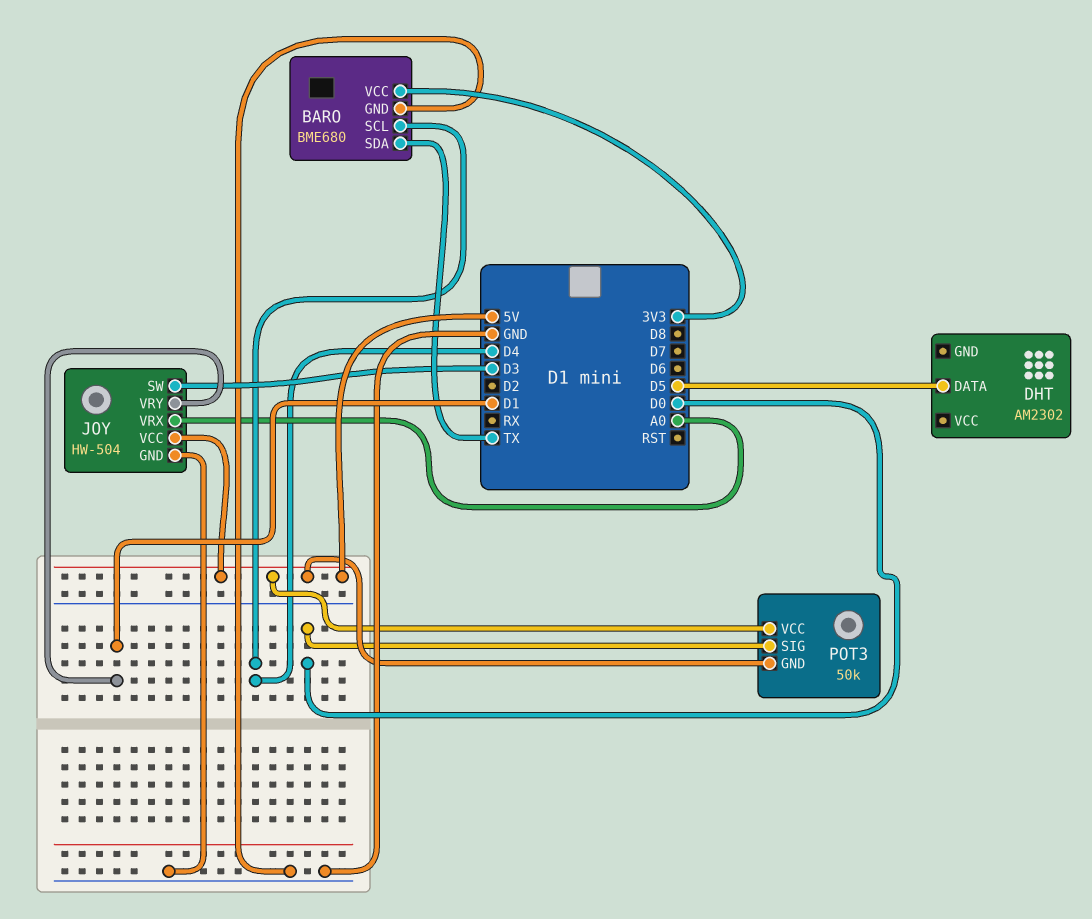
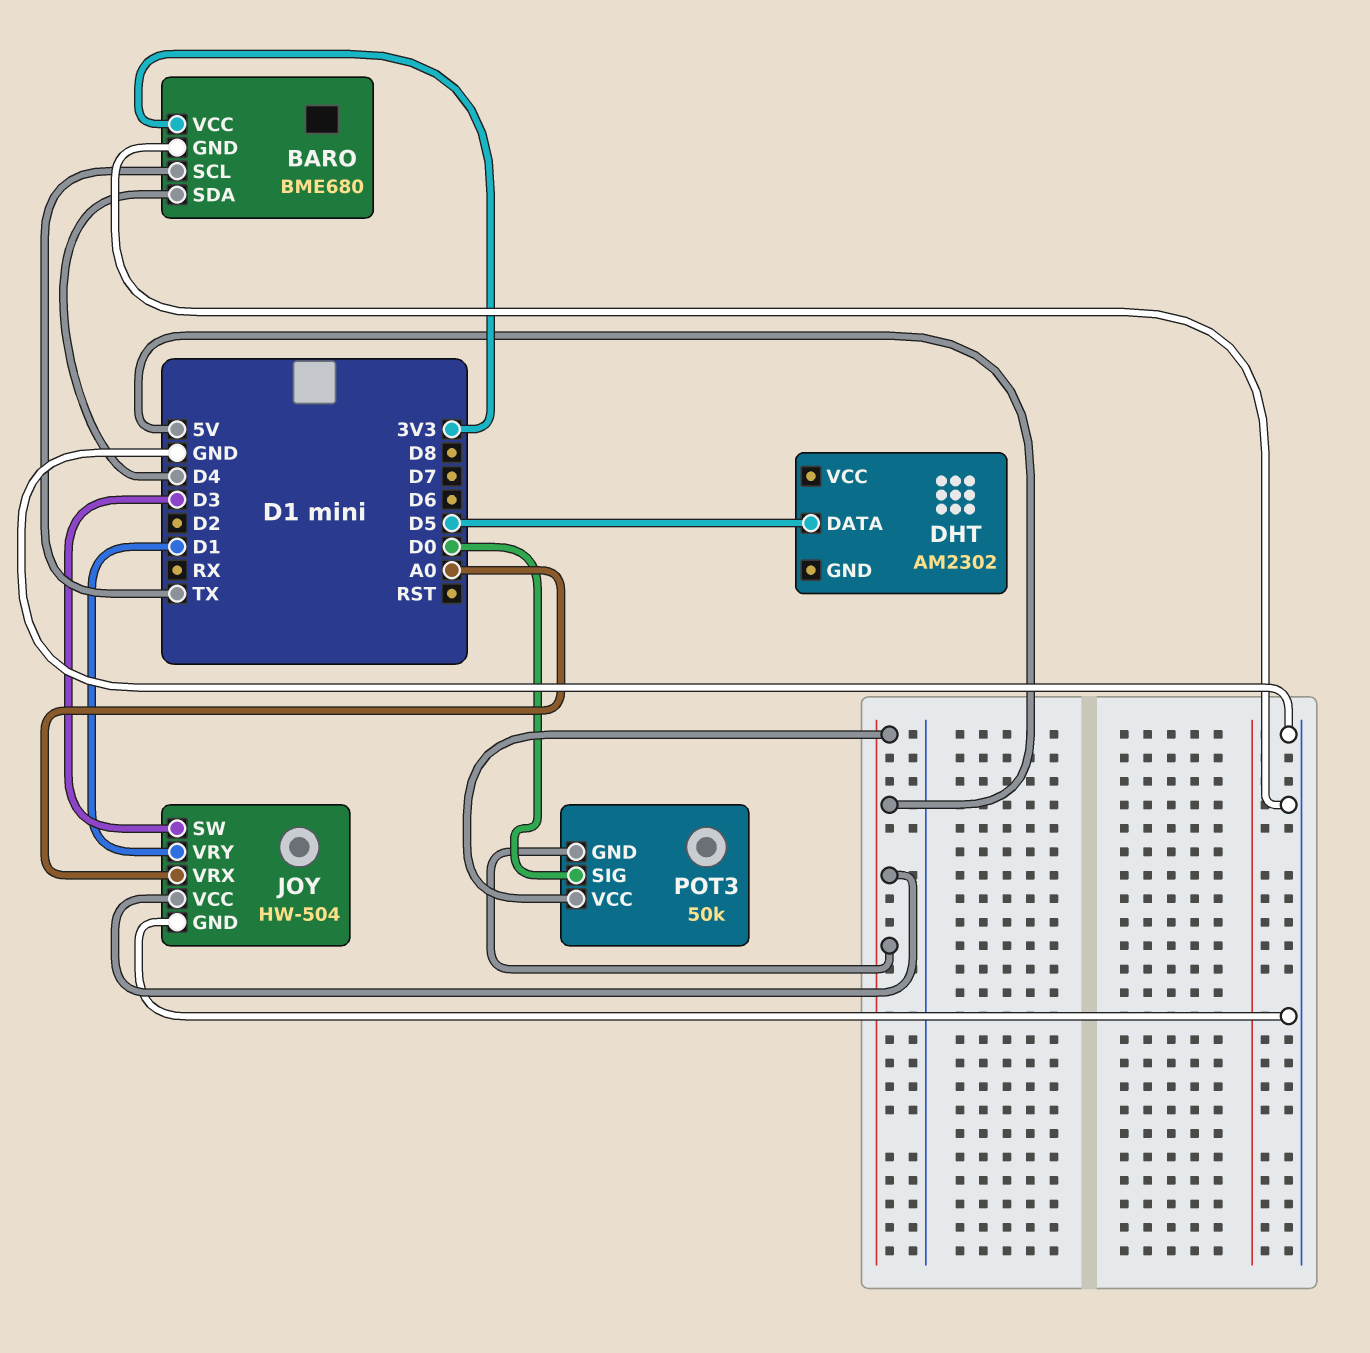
BARO pin SCL: D4 -> TX
BARO pin SDA: TX -> D4

